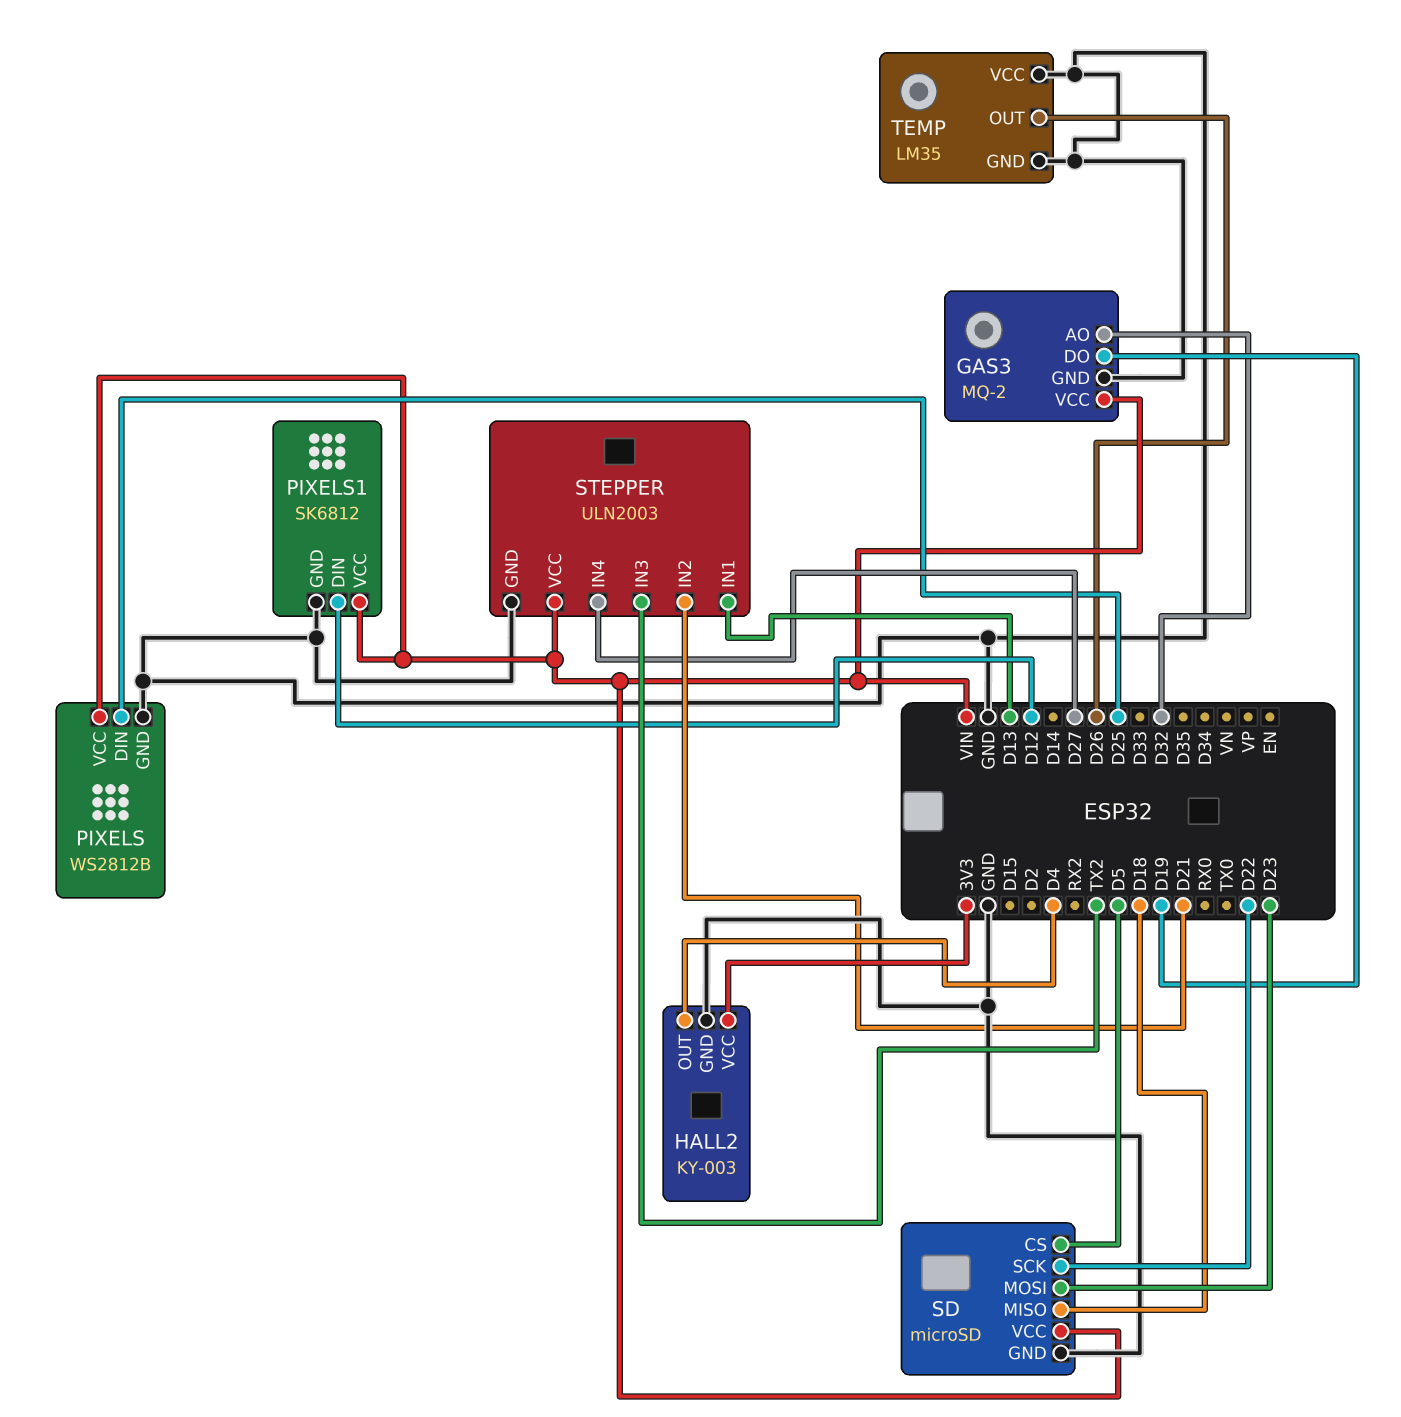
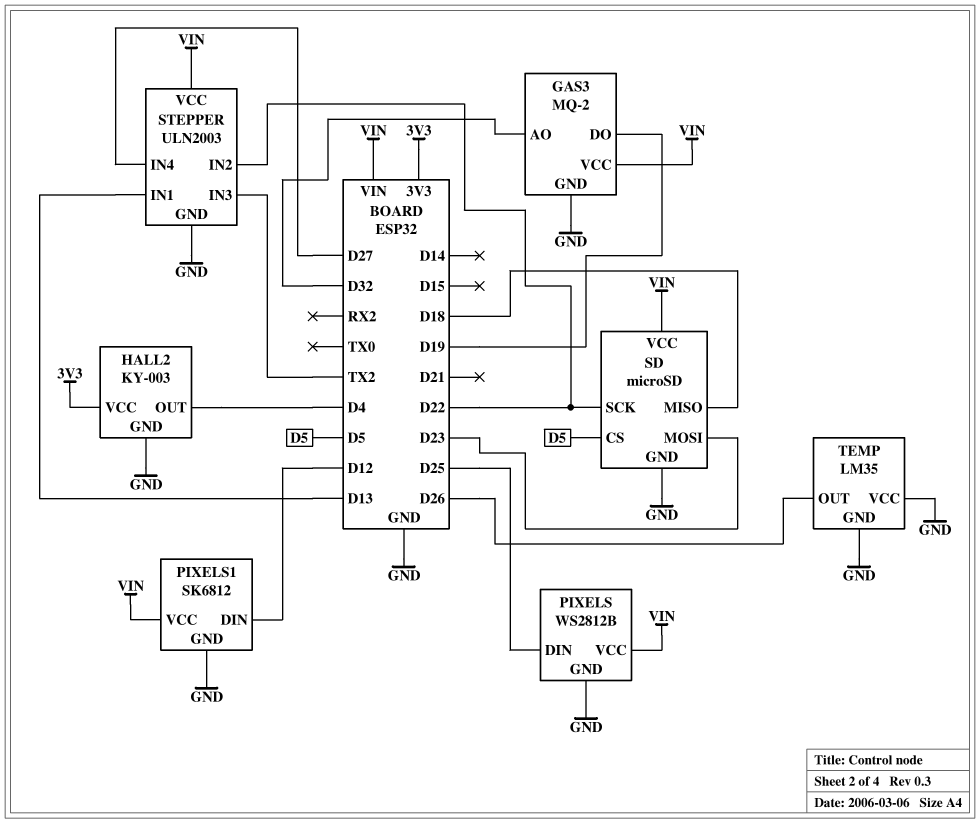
STEPPER pin IN2: D21 -> D22

